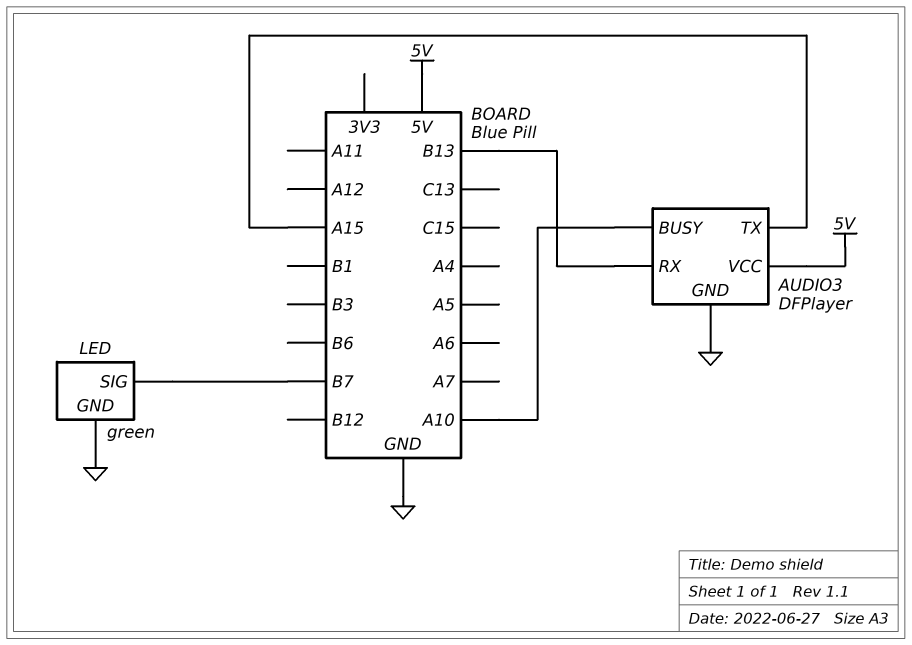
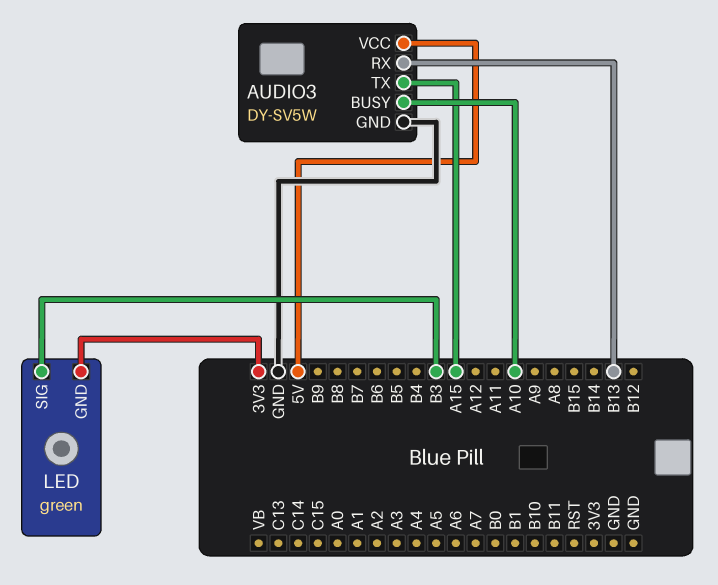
AUDIO3: DFPlayer -> DY-SV5W
LED pin GND: GND -> 3V3
LED pin SIG: B7 -> B3

